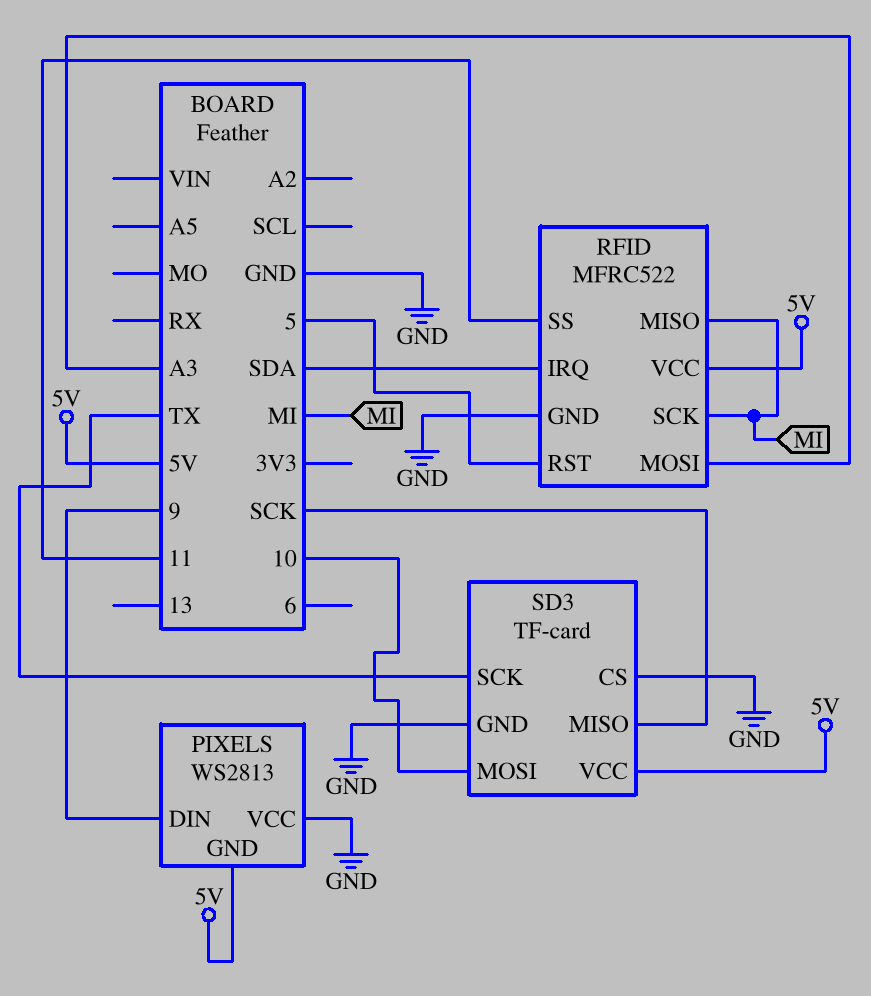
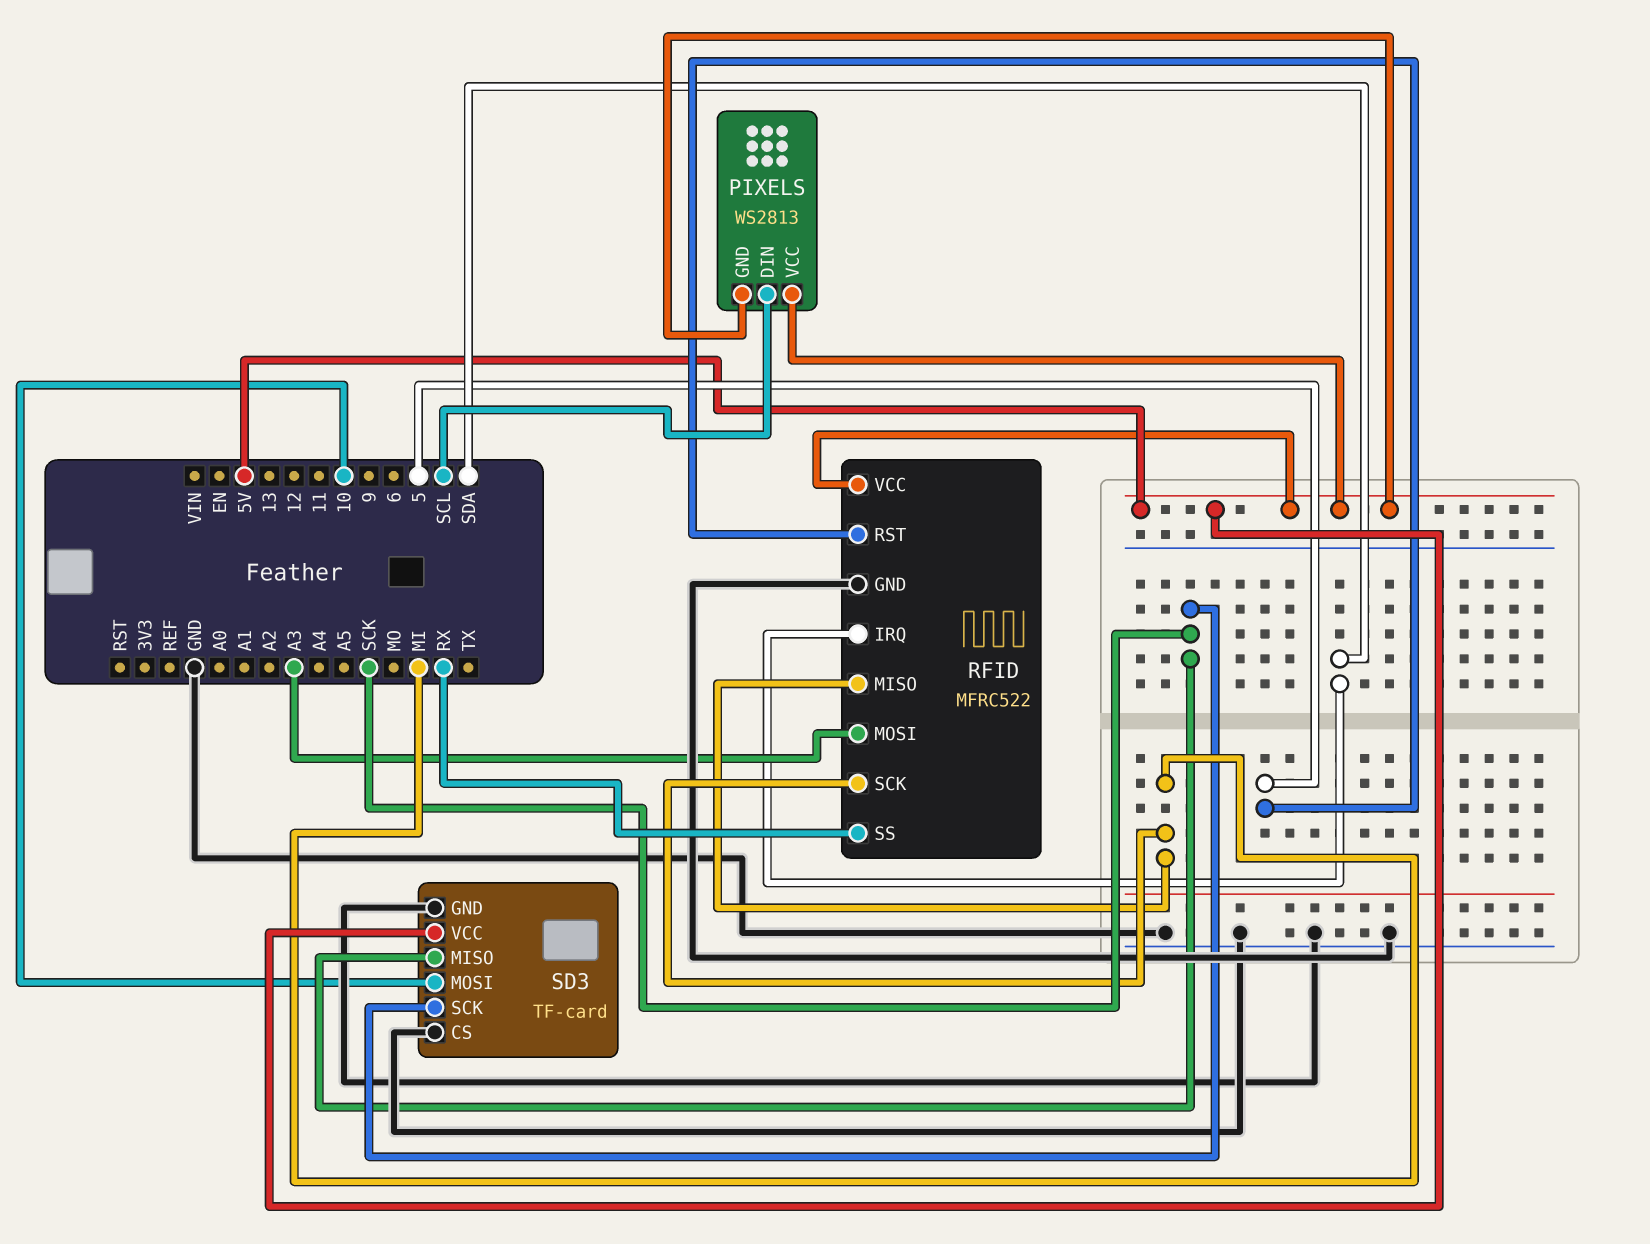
PIXELS pin DIN: 9 -> SCL
PIXELS pin VCC: GND -> 5V
RFID pin SS: 11 -> RX
SD3 pin SCK: TX -> SCK

